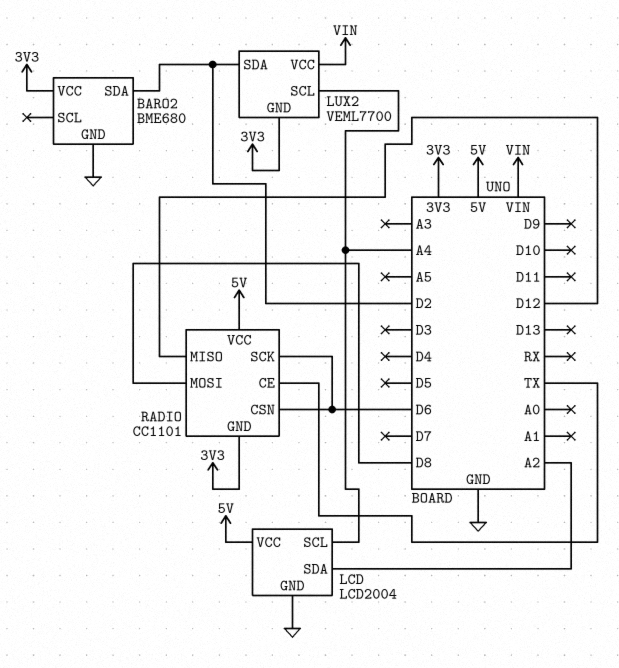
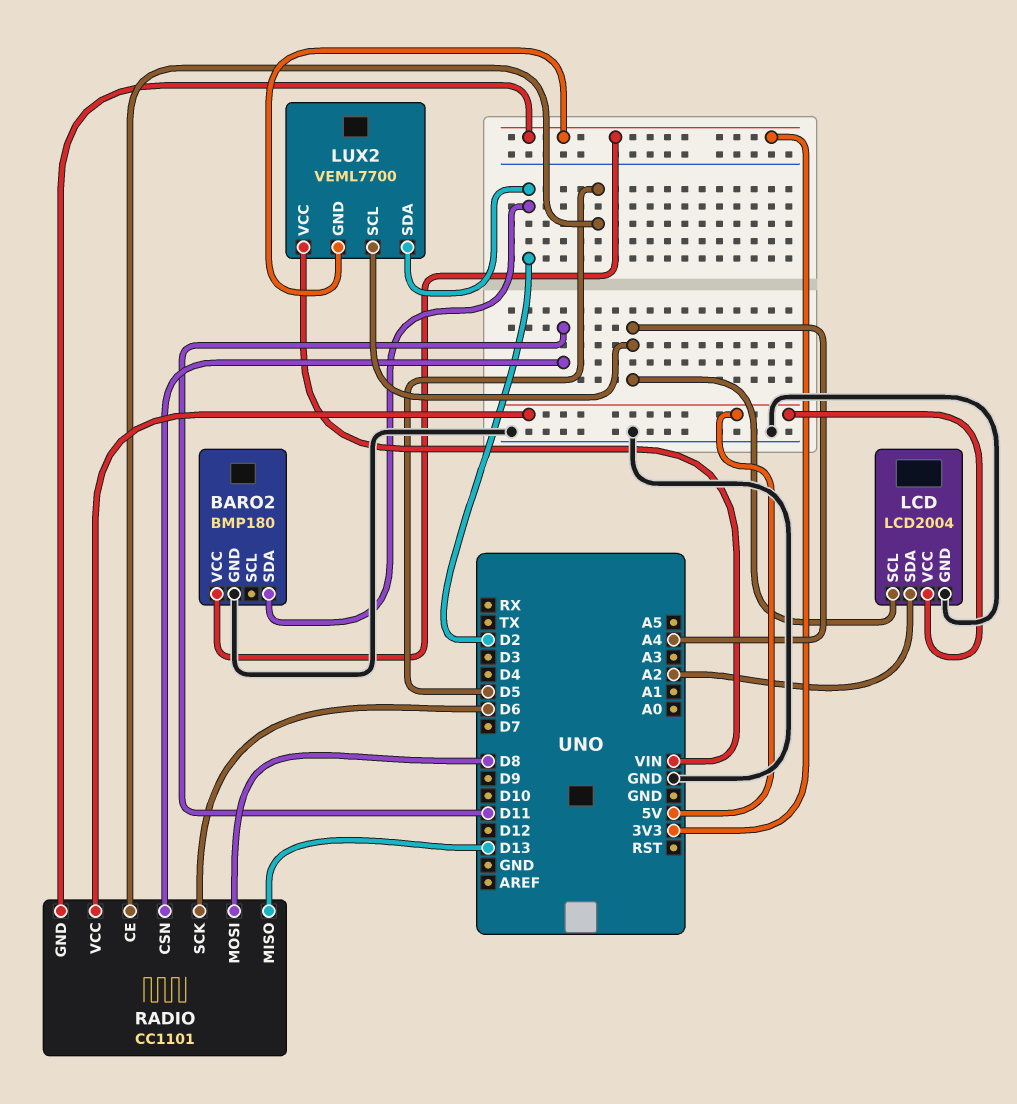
BARO2: BME680 -> BMP180
RADIO pin CE: TX -> D5
RADIO pin CSN: D6 -> D11
RADIO pin MISO: D12 -> D13

